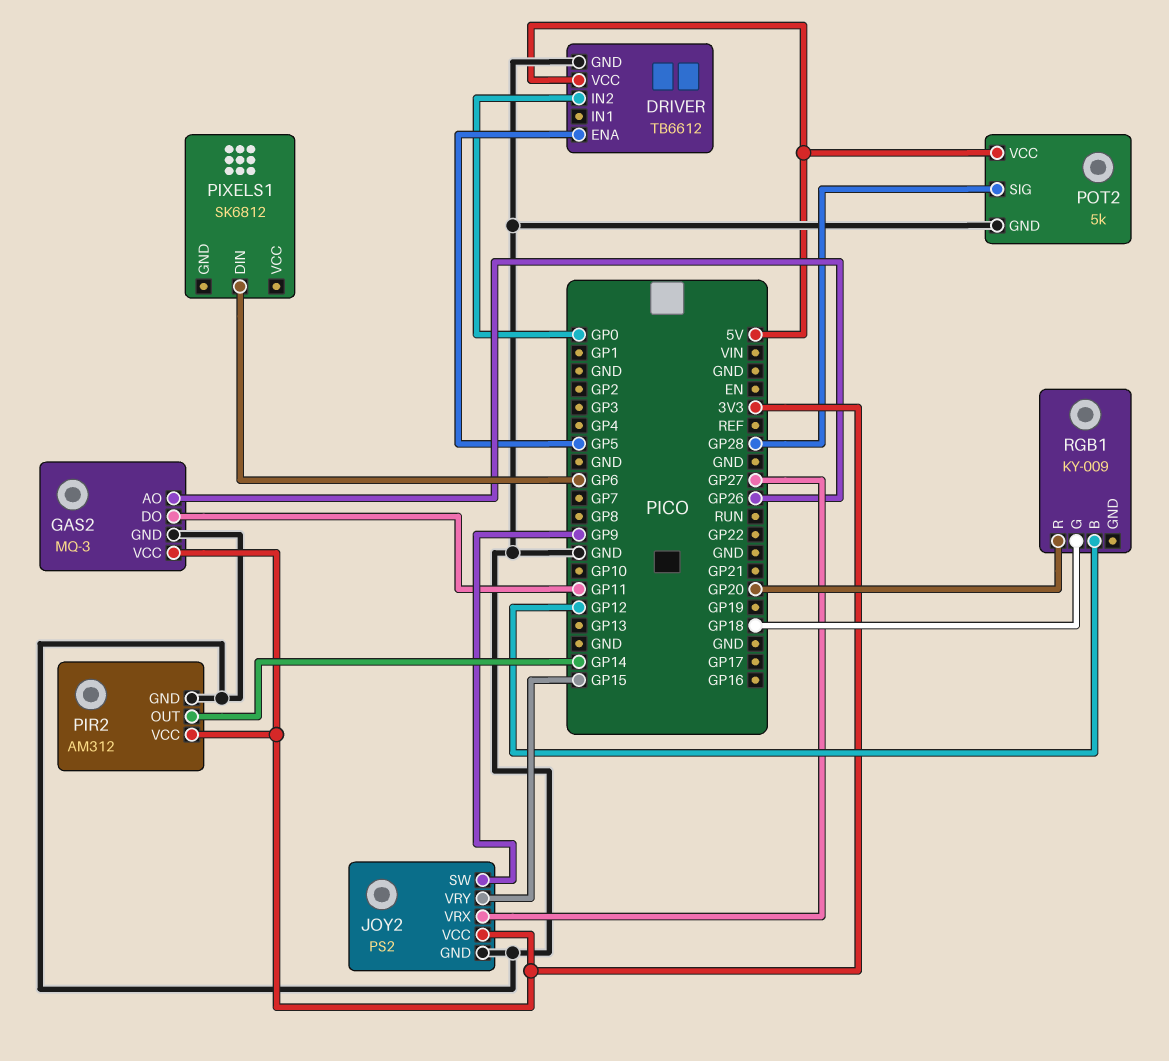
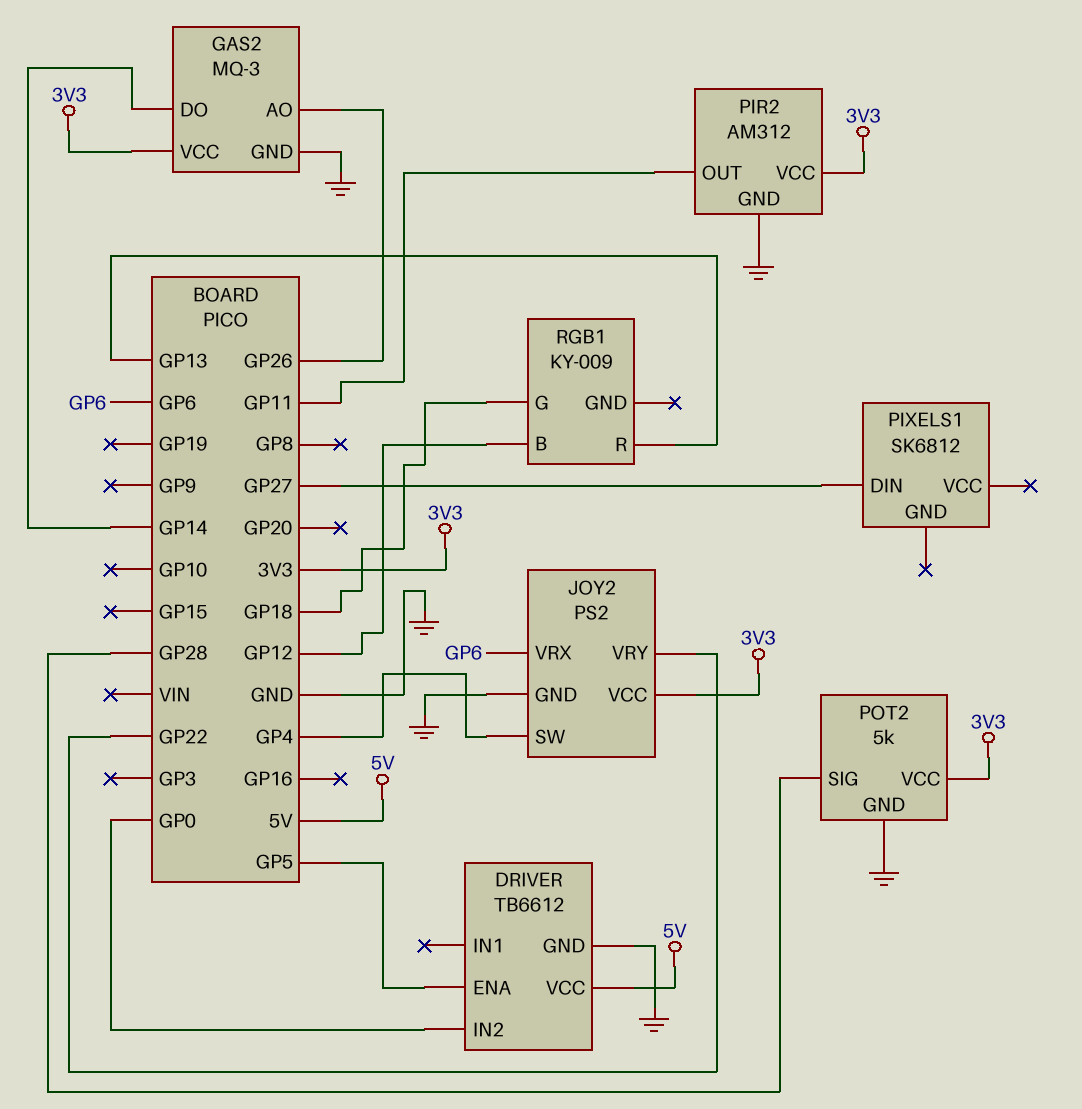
GAS2 pin DO: GP11 -> GP14
JOY2 pin SW: GP9 -> GP4
JOY2 pin VRX: GP27 -> GP6
JOY2 pin VRY: GP15 -> GP22
PIR2 pin OUT: GP14 -> GP11
PIXELS1 pin DIN: GP6 -> GP27
POT2 pin VCC: 5V -> 3V3
RGB1 pin R: GP20 -> GP13

